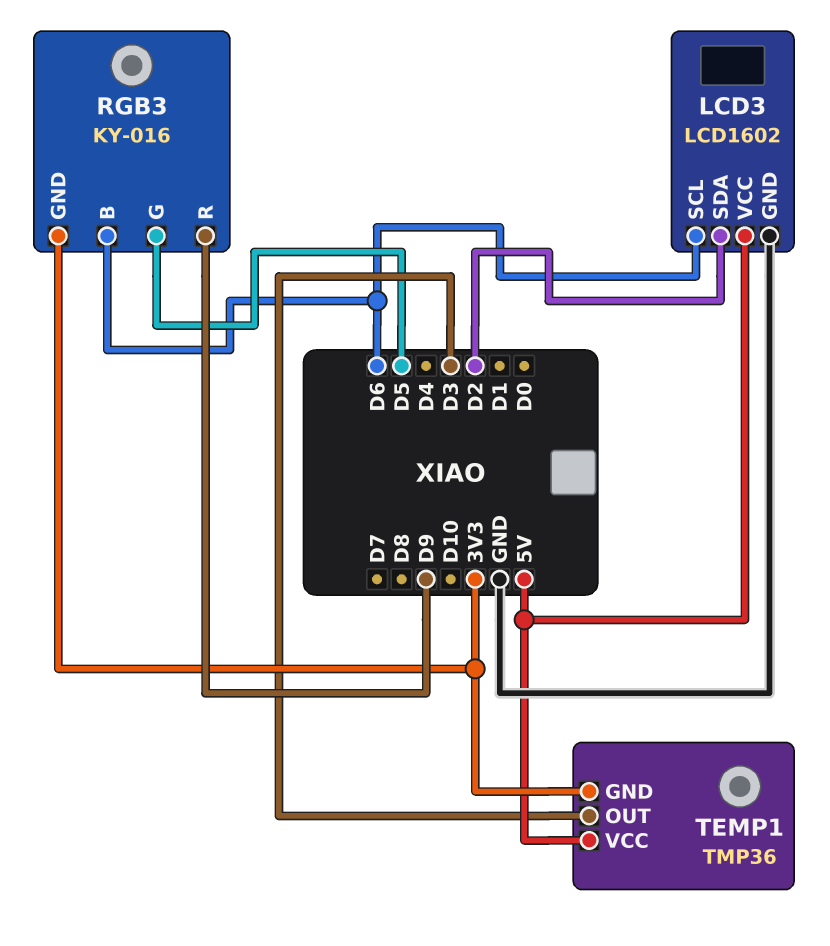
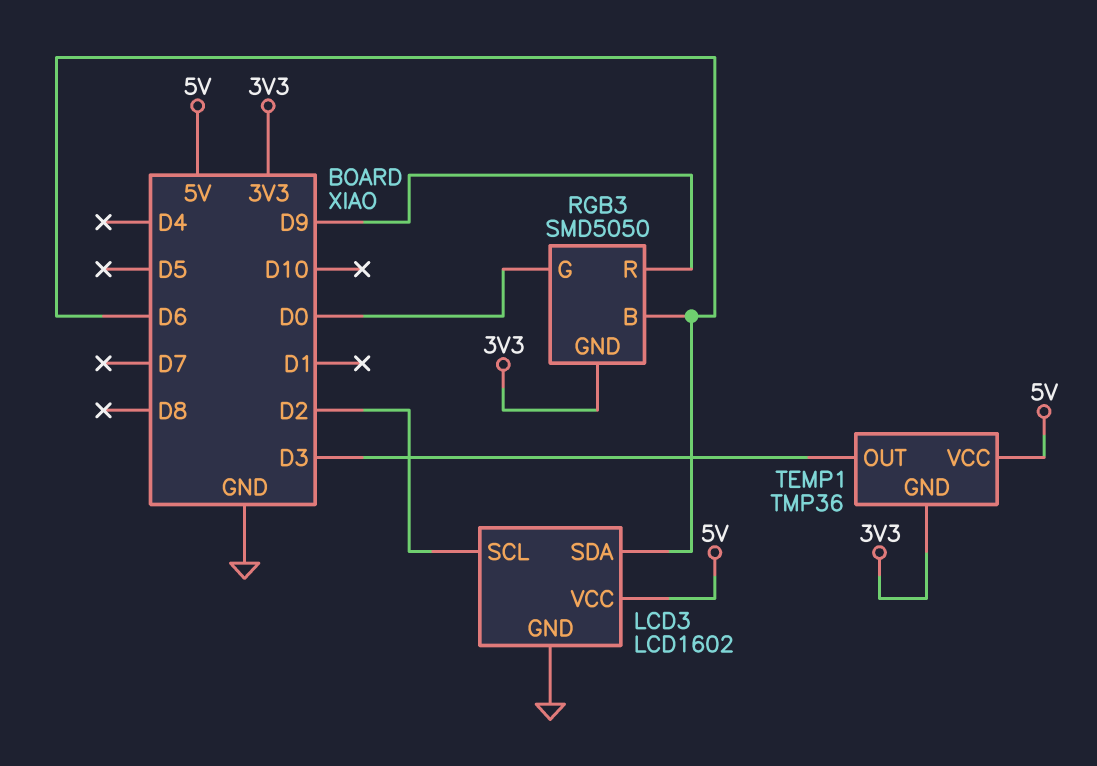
LCD3 pin SCL: D6 -> D2
LCD3 pin SDA: D2 -> D6
RGB3: KY-016 -> SMD5050
RGB3 pin G: D5 -> D0

